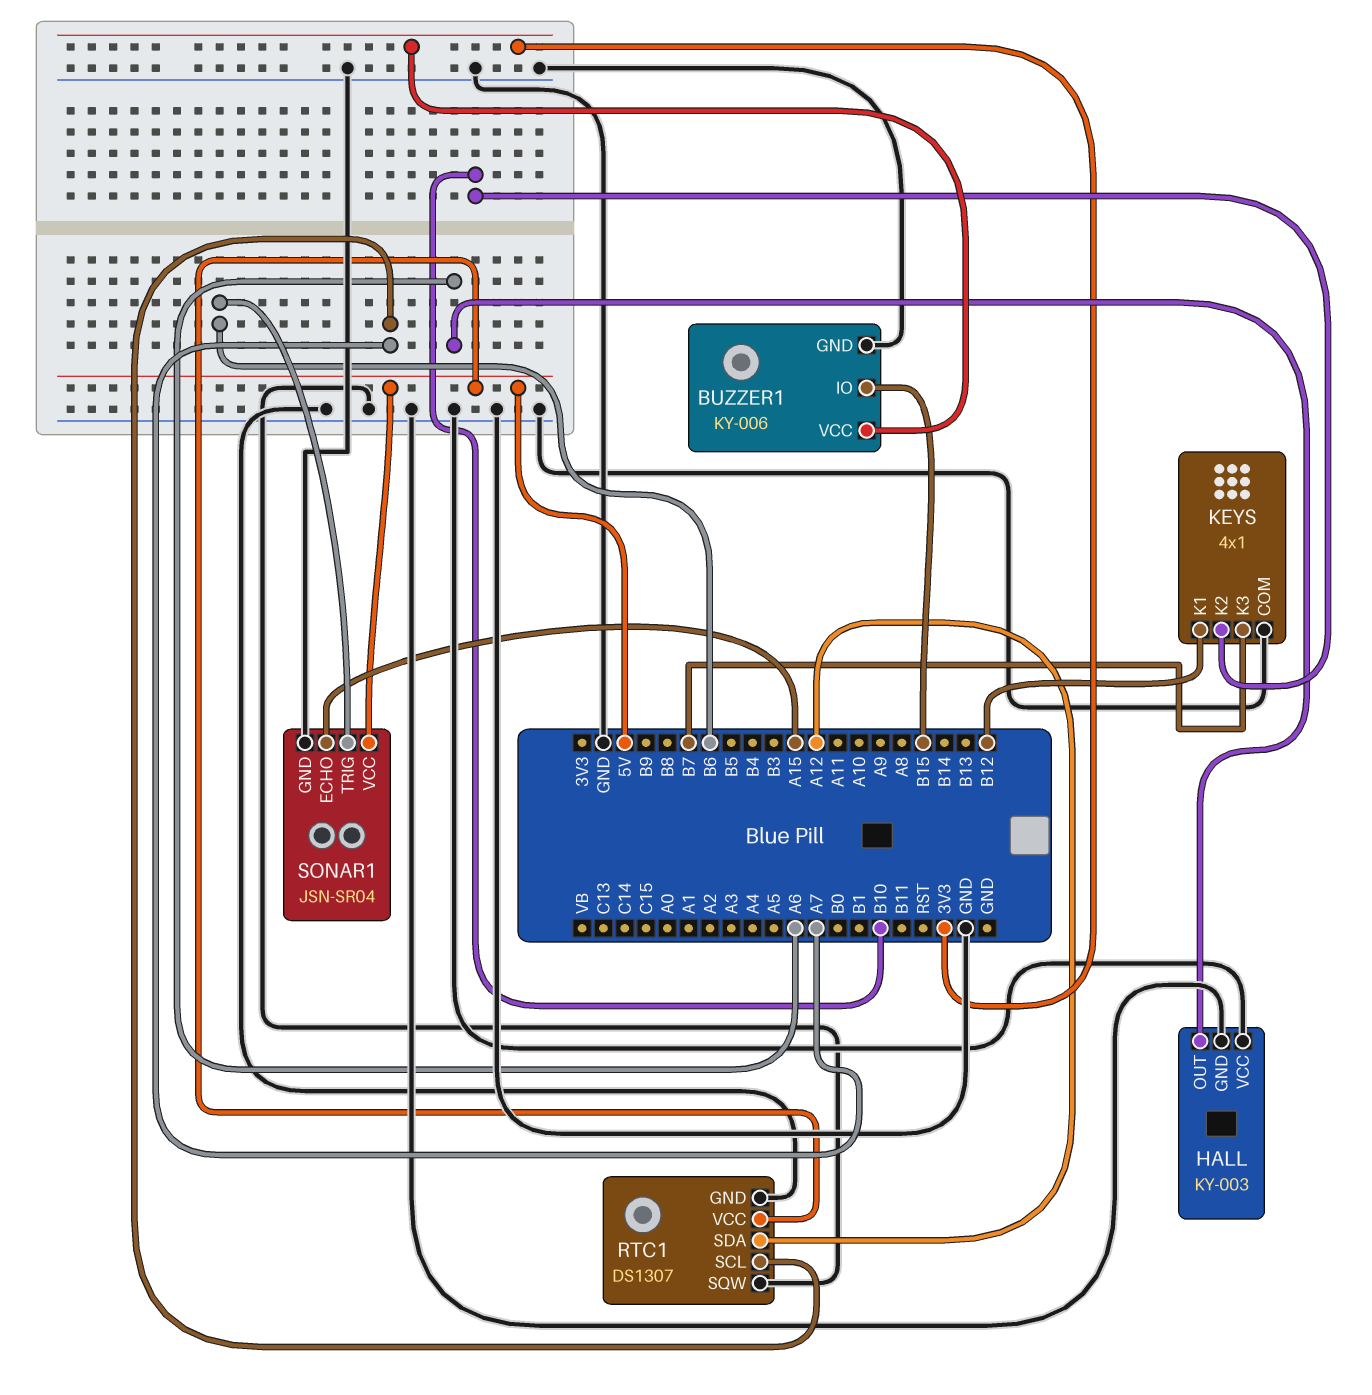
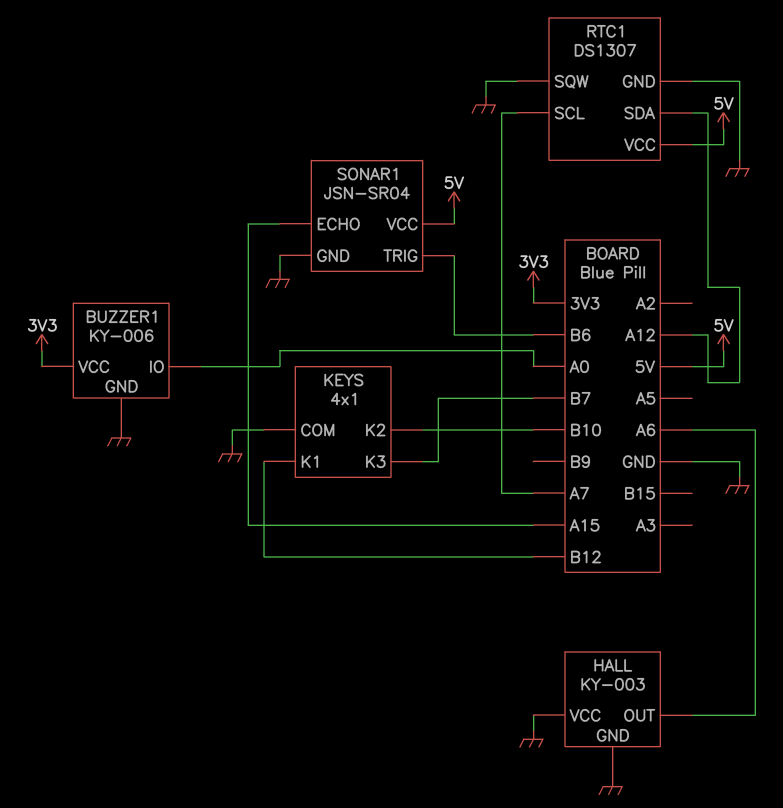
BUZZER1 pin IO: B15 -> A0

